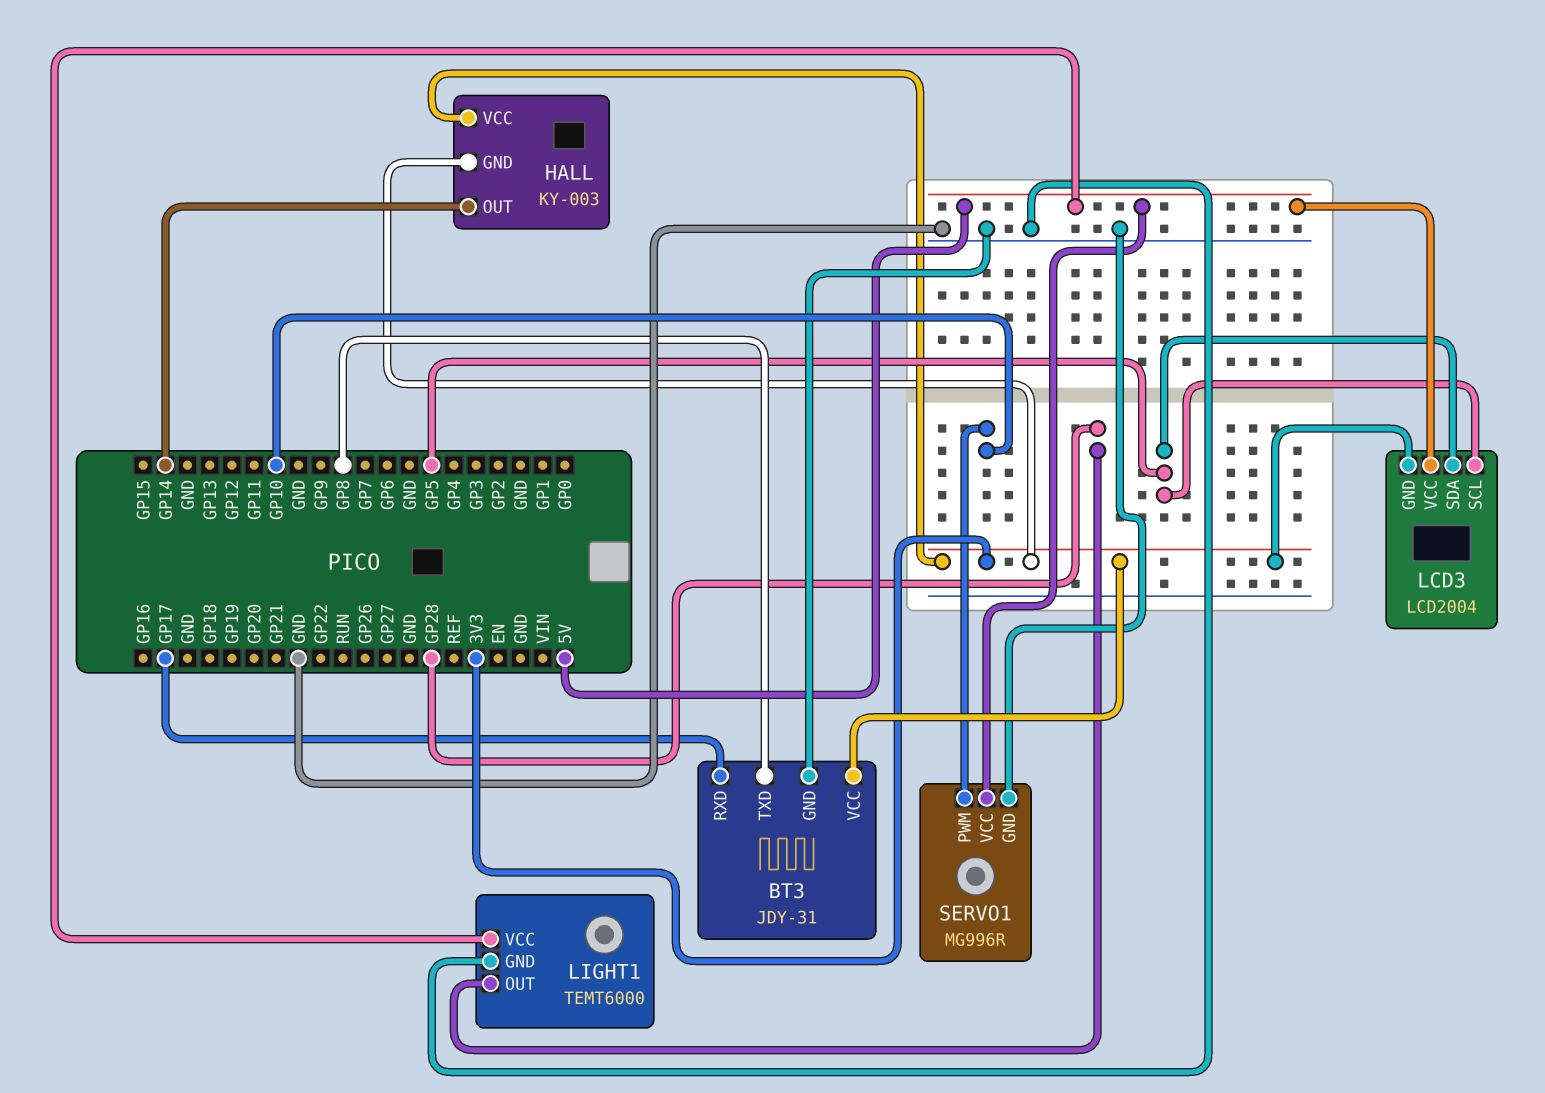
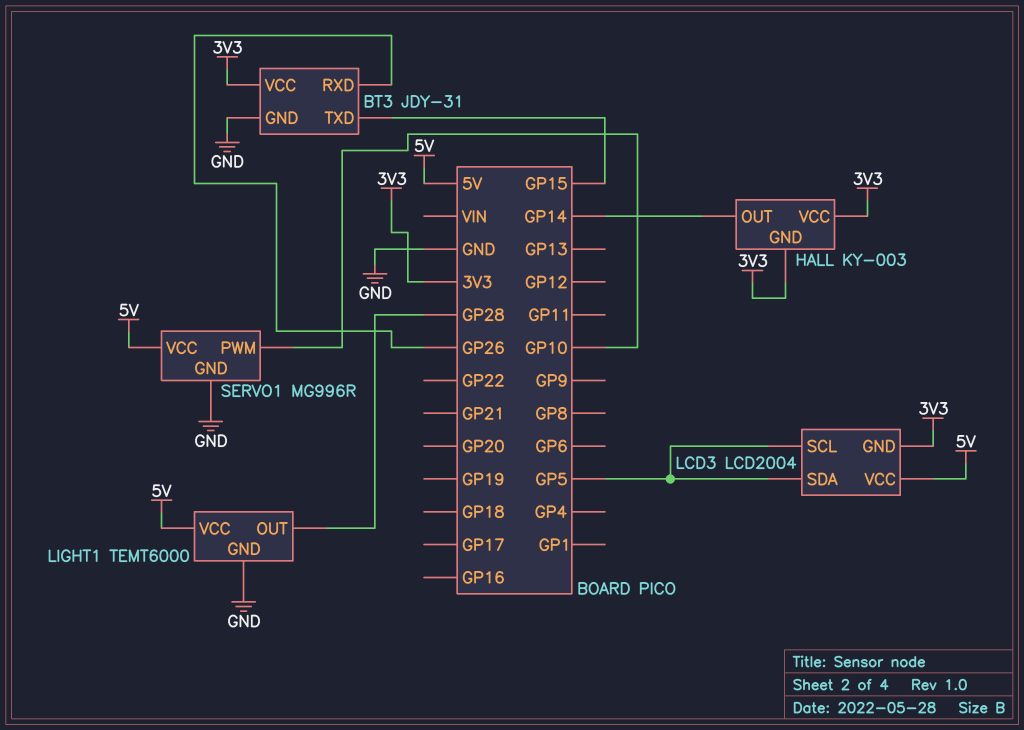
BT3 pin RXD: GP17 -> GP26
BT3 pin TXD: GP8 -> GP15

